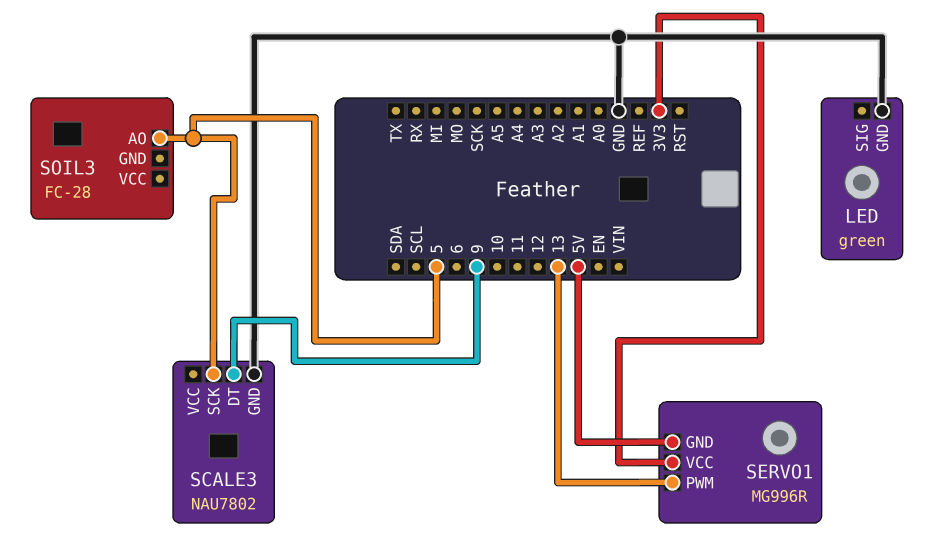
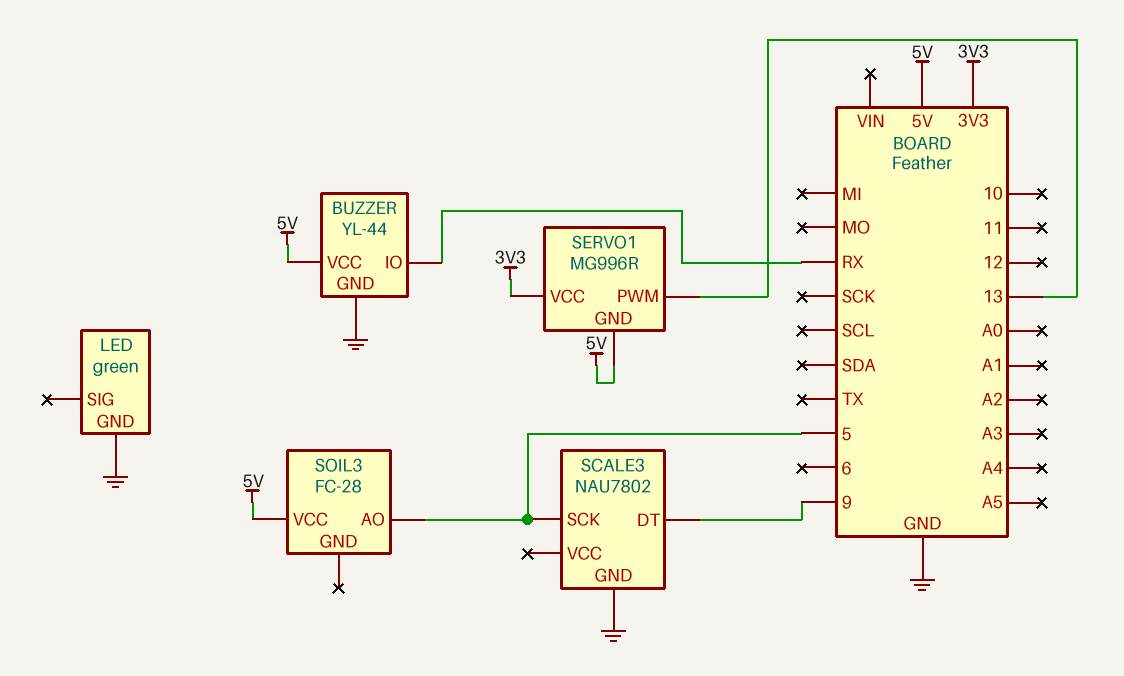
BUZZER: none -> YL-44
BUZZER pin GND: none -> GND
BUZZER pin IO: none -> RX
BUZZER pin VCC: none -> 5V
SOIL3 pin VCC: none -> 5V

